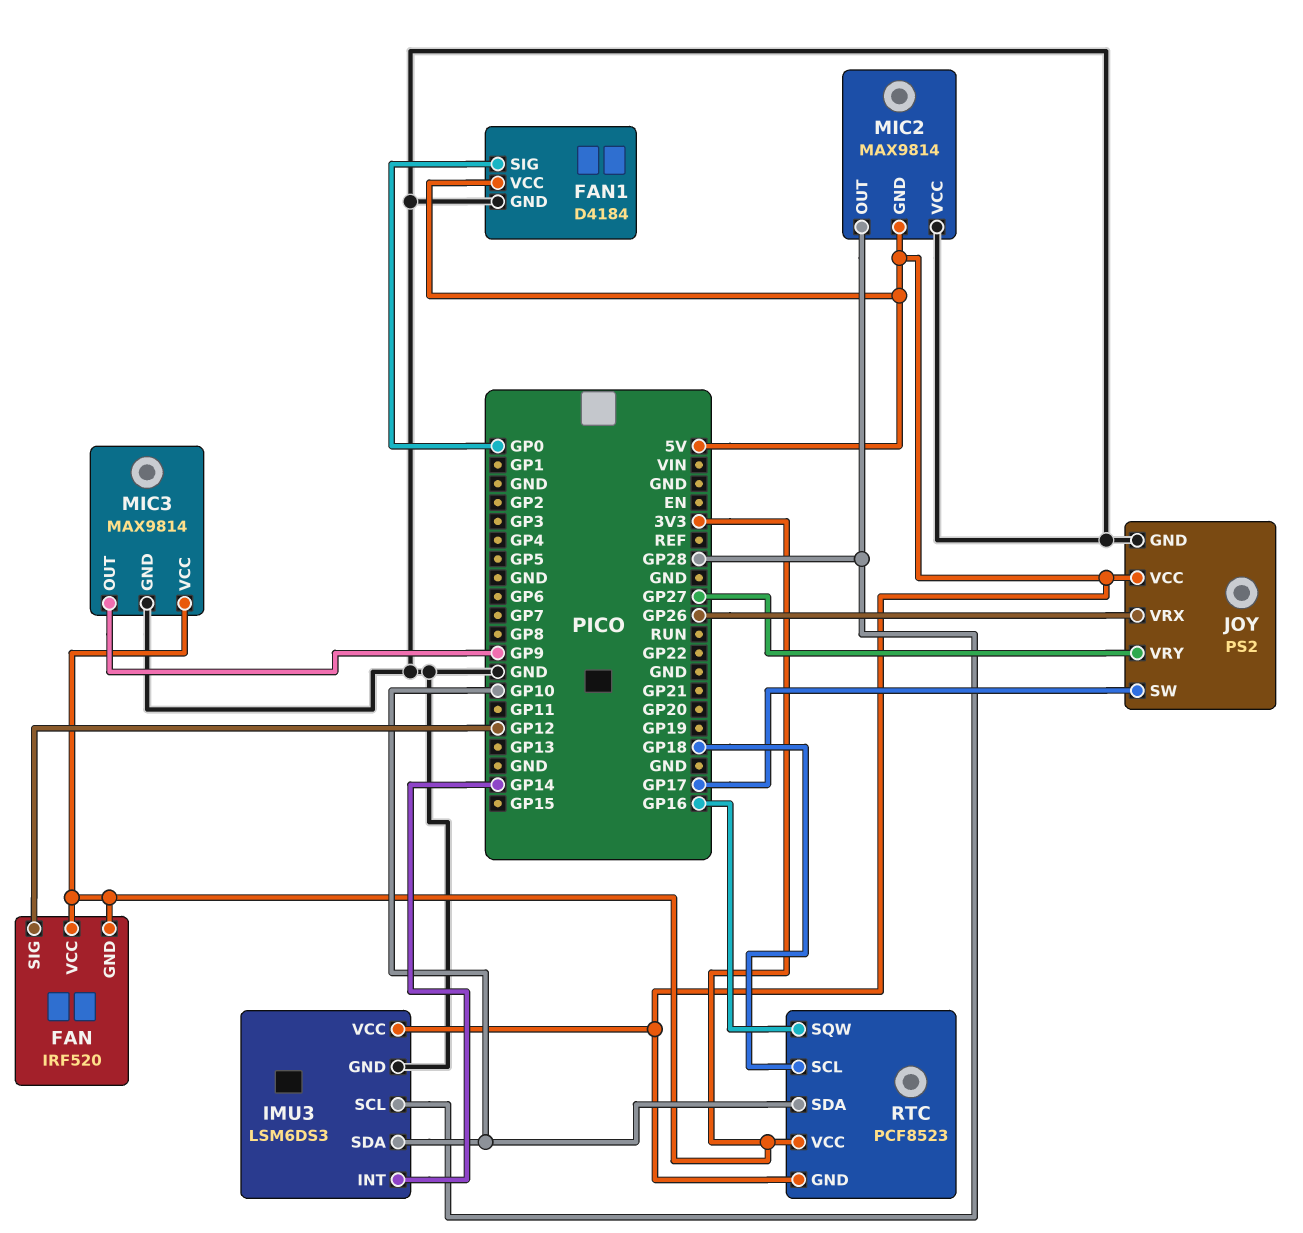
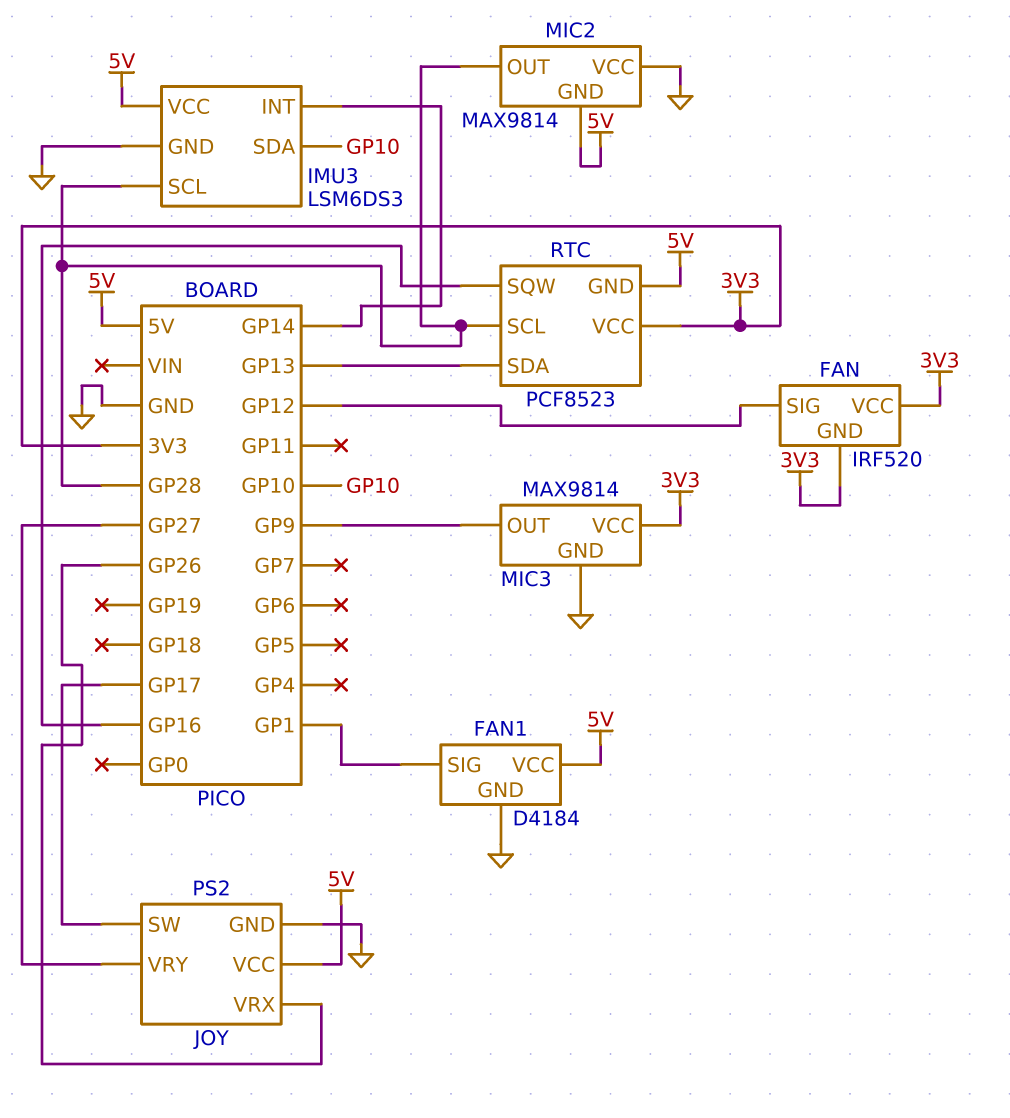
FAN1 pin SIG: GP0 -> GP1
RTC pin SCL: GP18 -> GP28
RTC pin SDA: GP10 -> GP13

